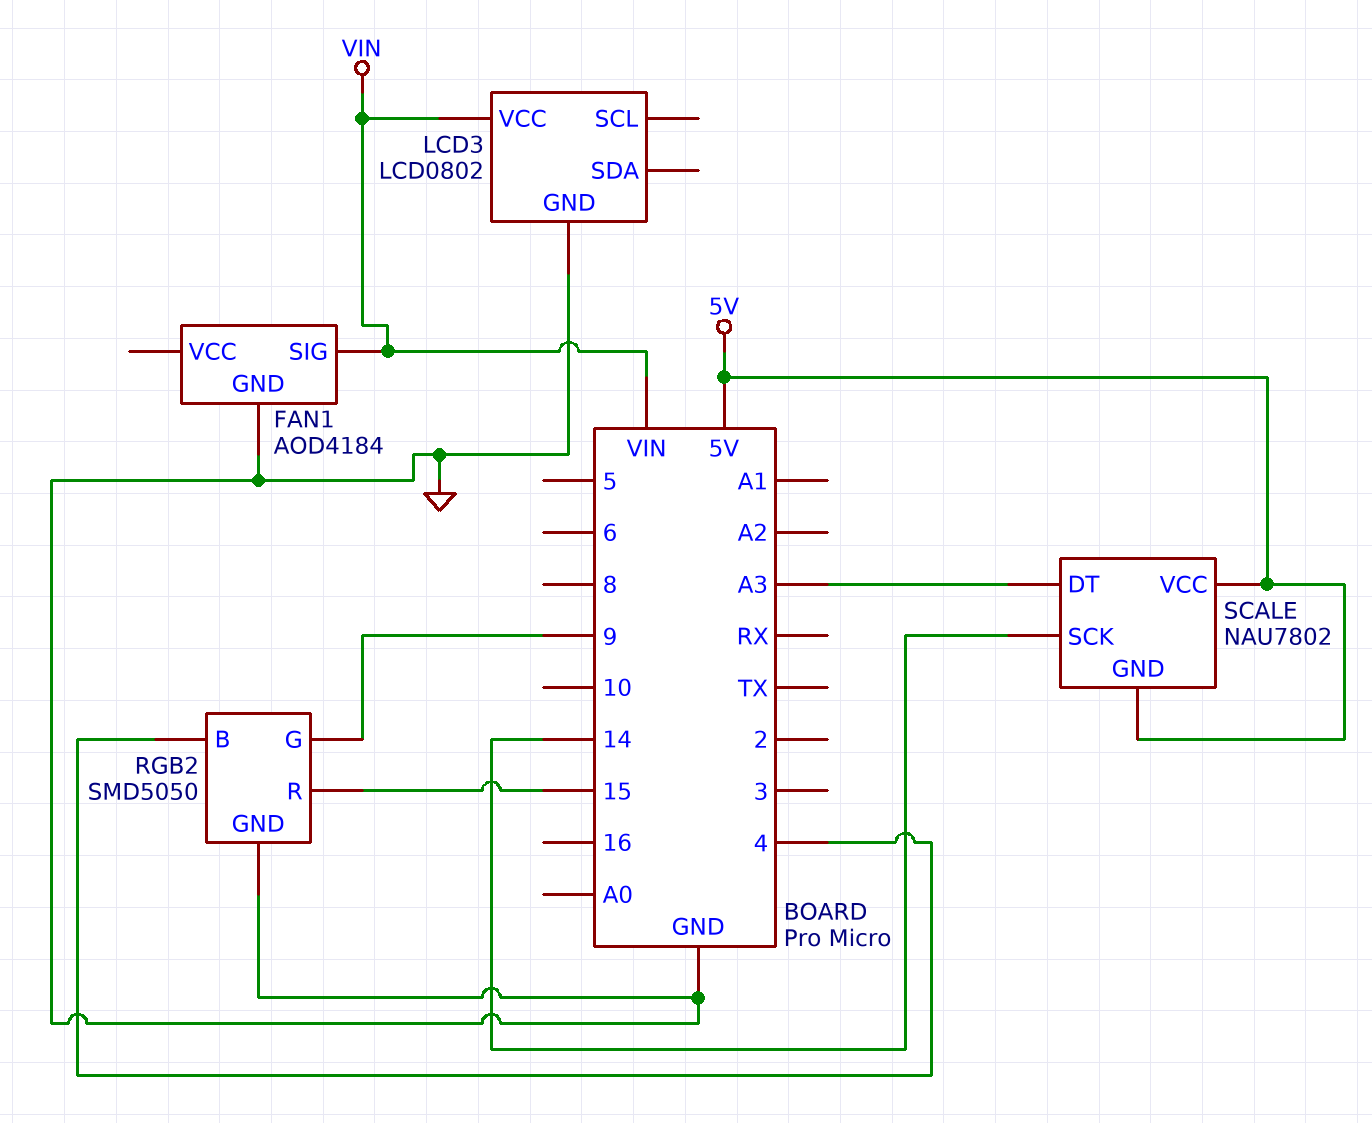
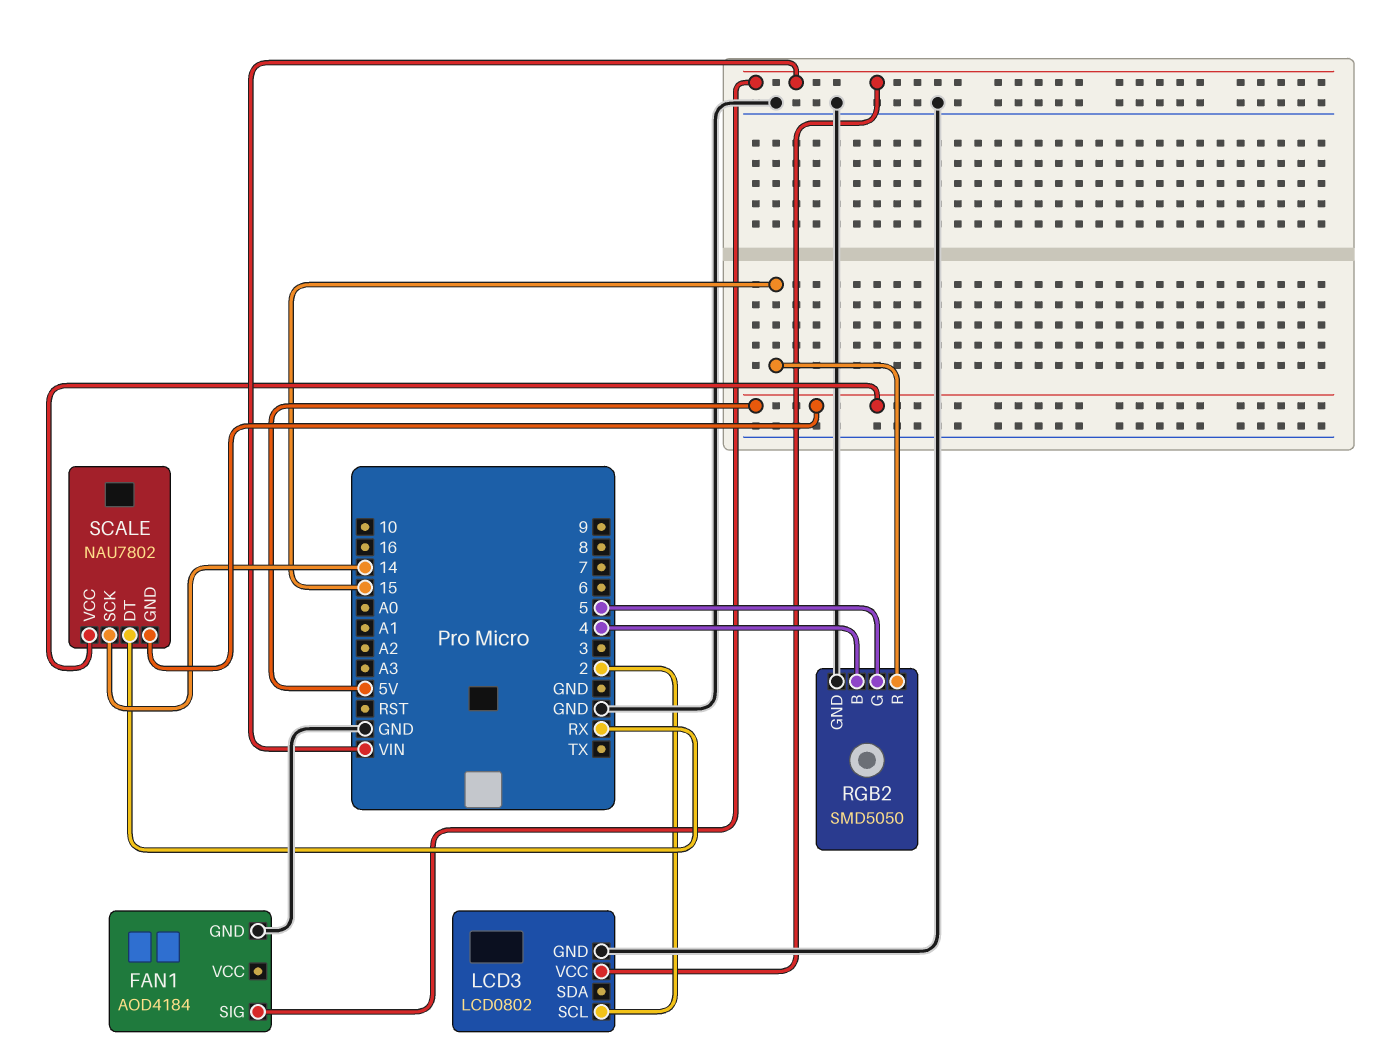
LCD3 pin SCL: none -> 2
RGB2 pin G: 9 -> 5
SCALE pin DT: A3 -> RX

